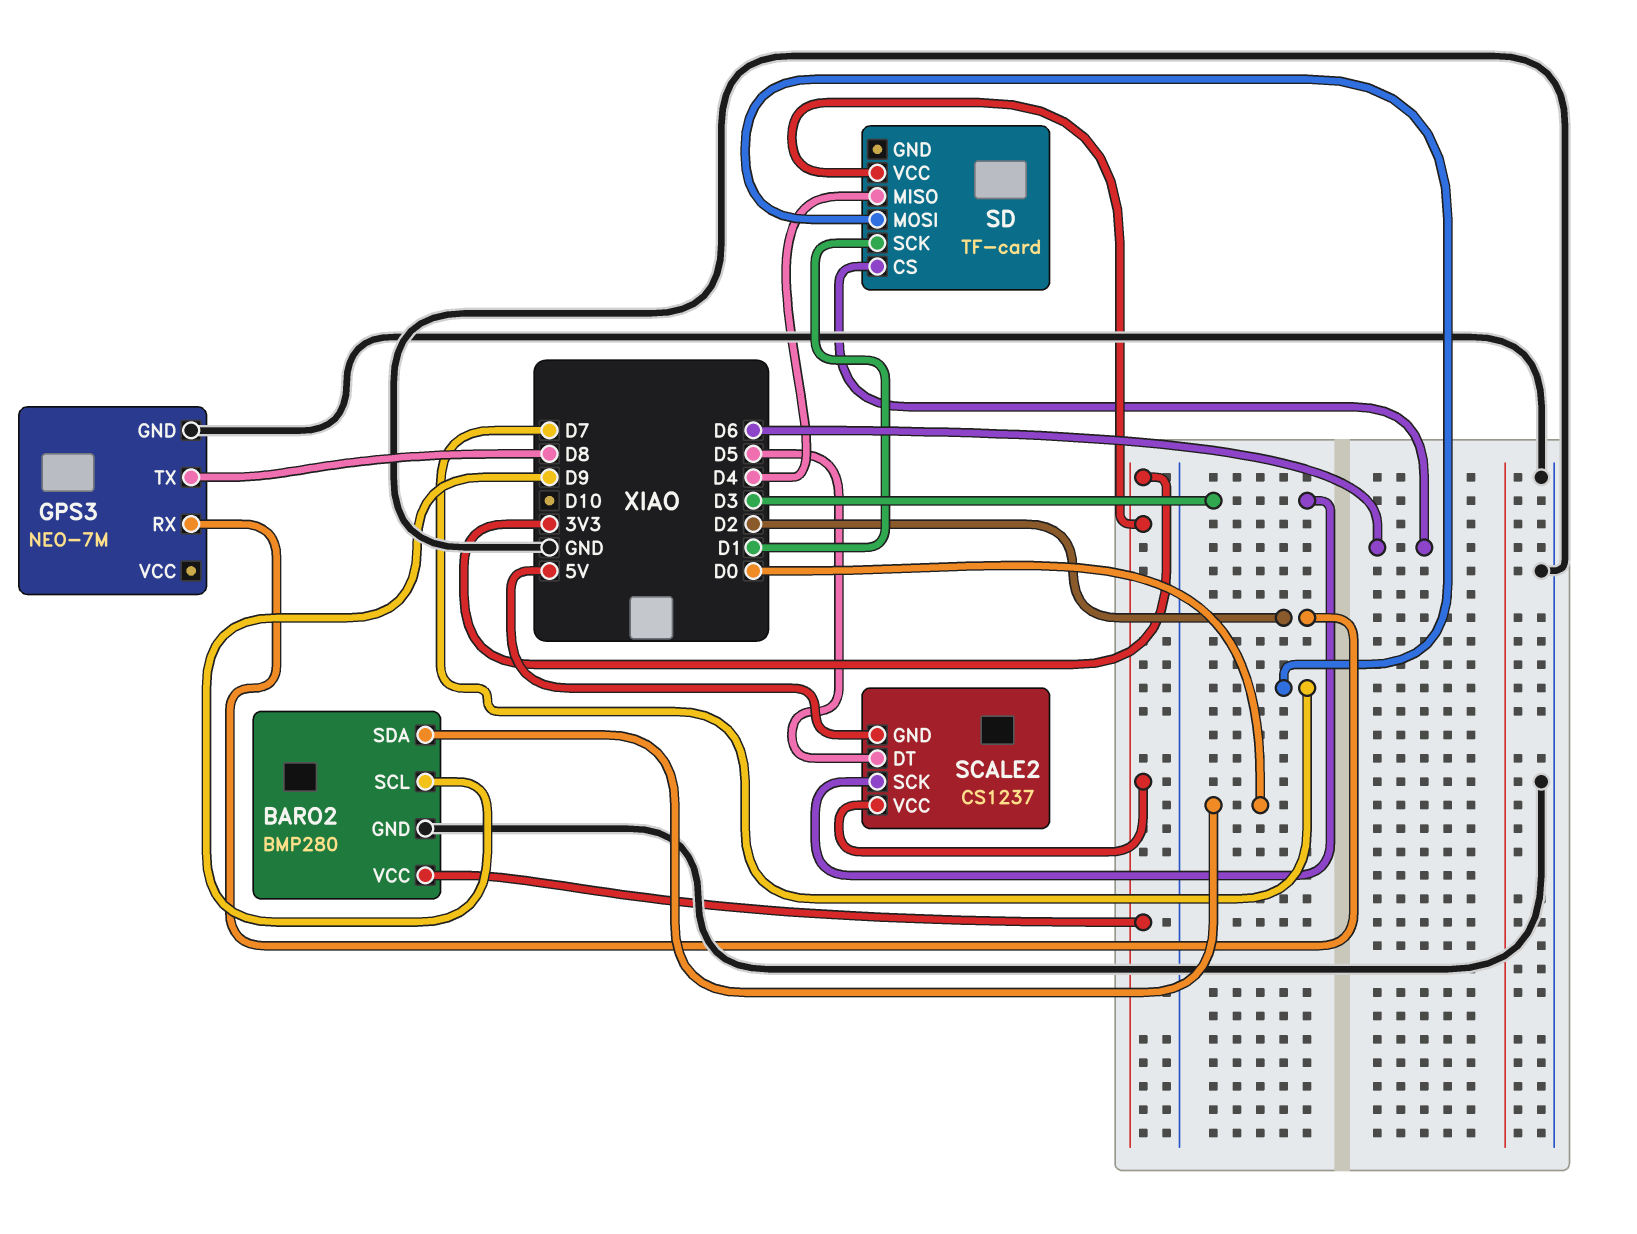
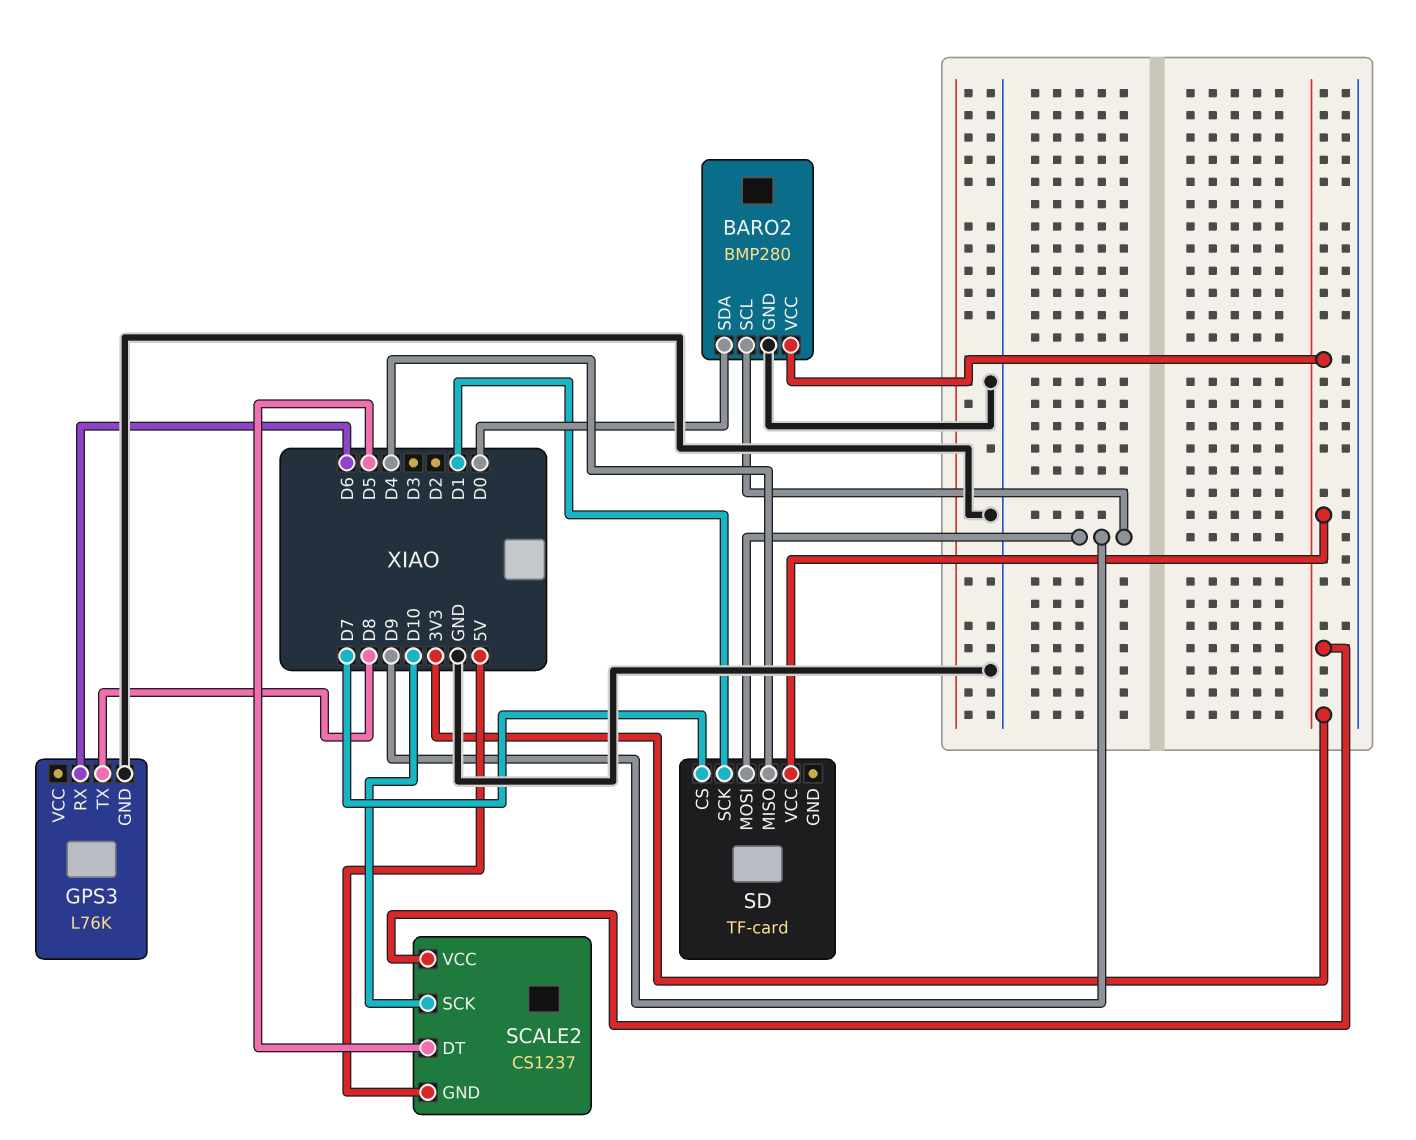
GPS3: NEO-7M -> L76K
GPS3 pin RX: D2 -> D6
SCALE2 pin SCK: D3 -> D10
SD pin CS: D6 -> D7
SD pin MOSI: D7 -> D9

